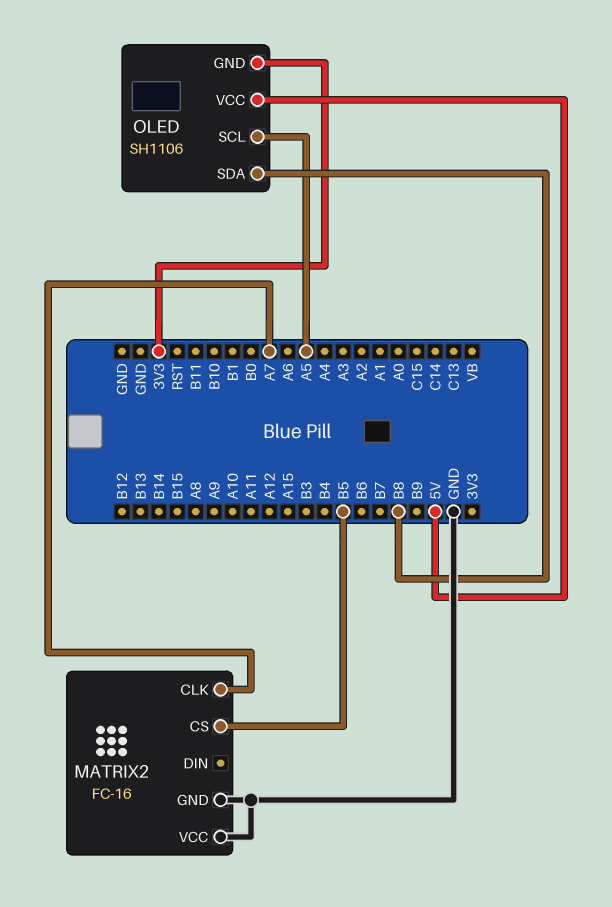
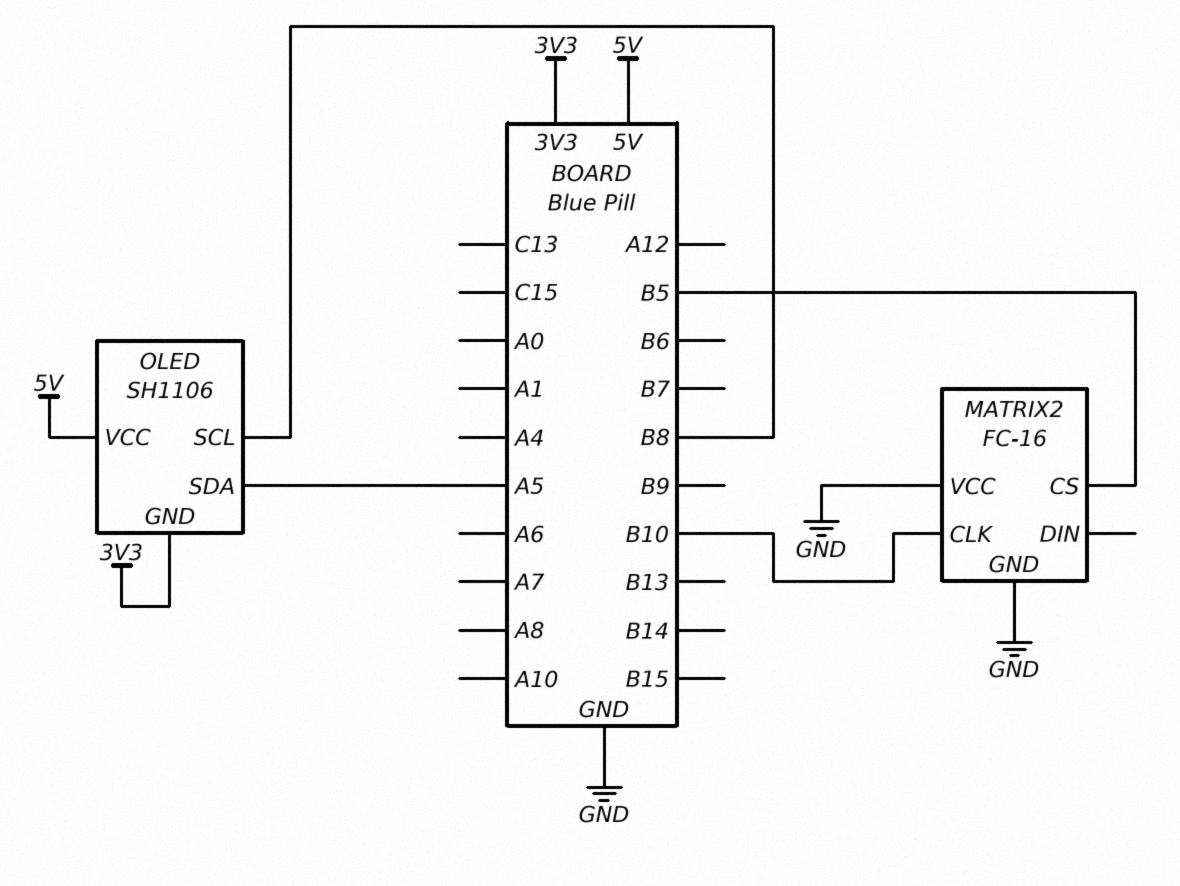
MATRIX2 pin CLK: A7 -> B10
OLED pin SCL: A5 -> B8
OLED pin SDA: B8 -> A5

